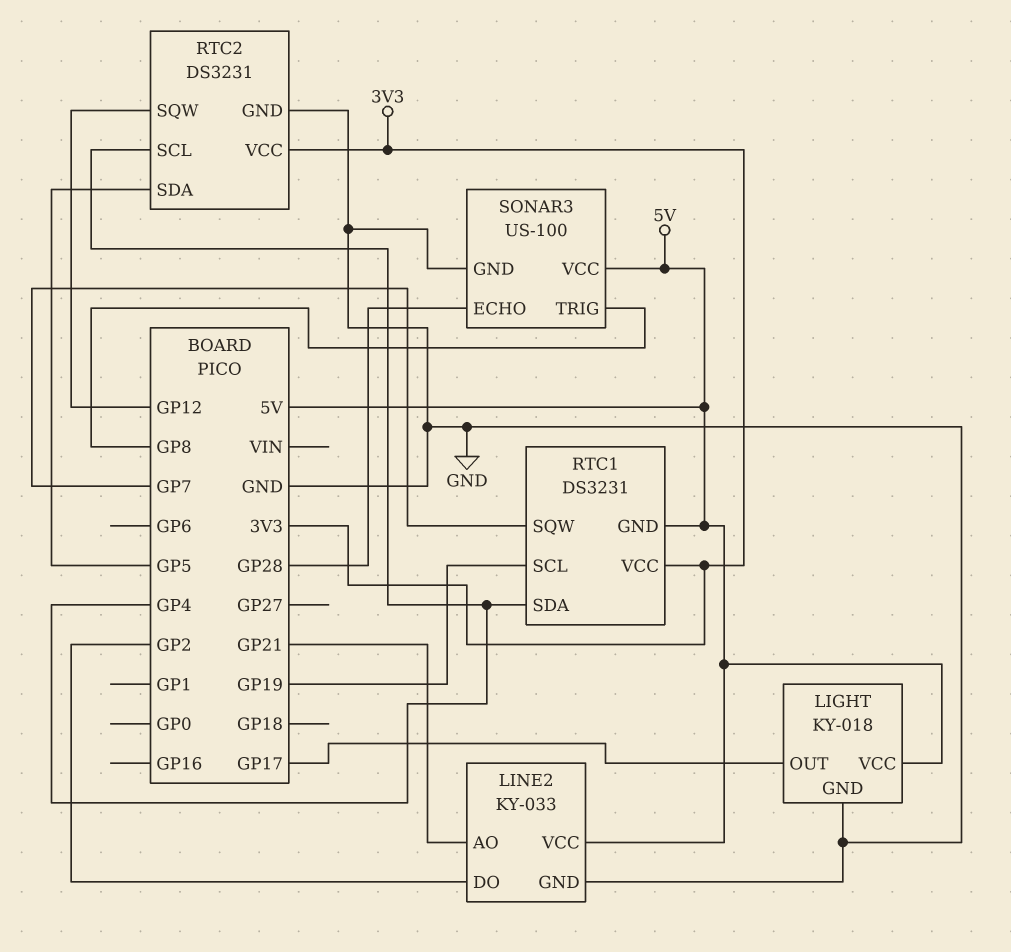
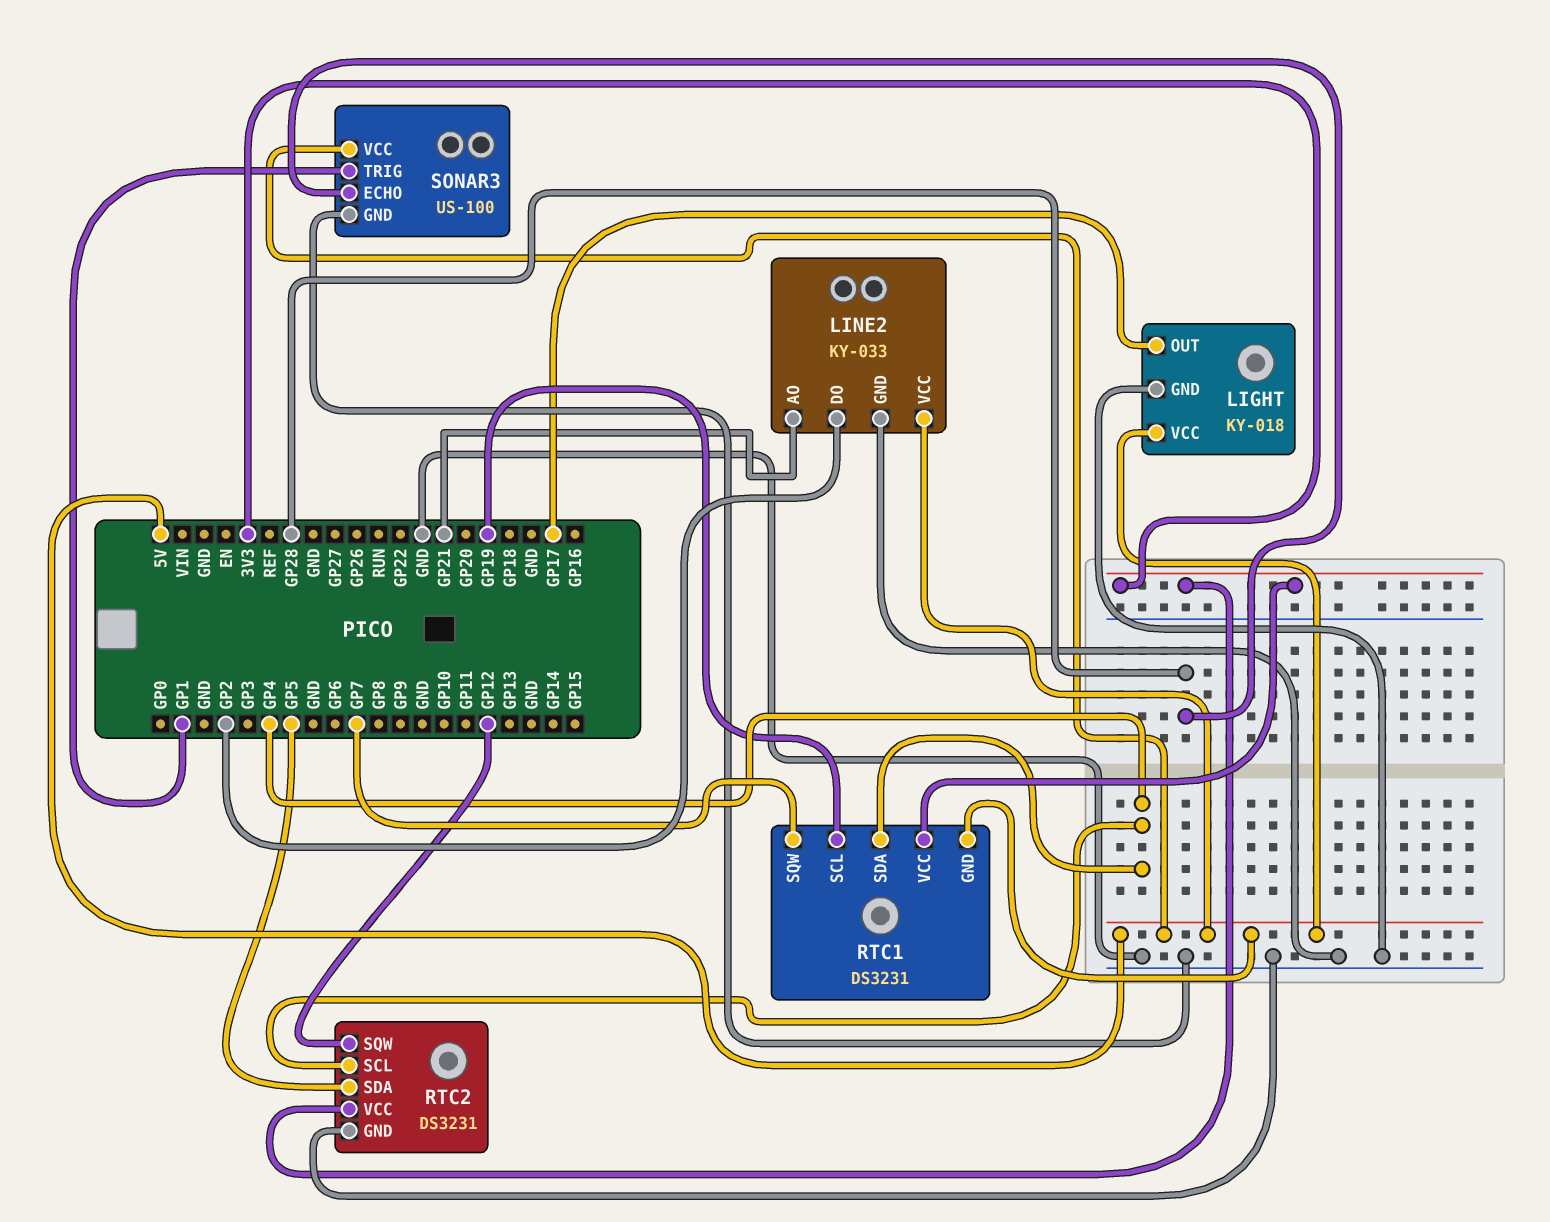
SONAR3 pin TRIG: GP8 -> GP1

